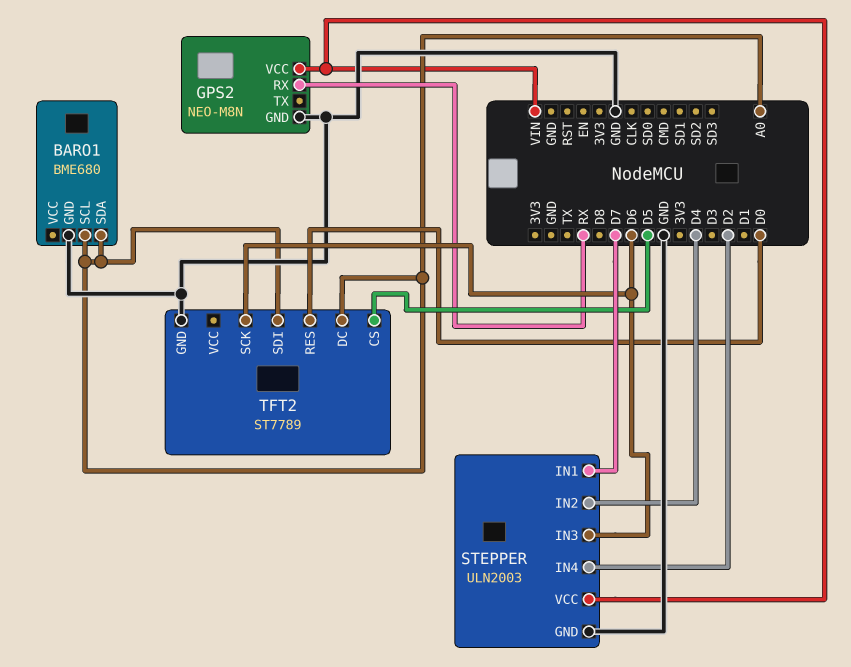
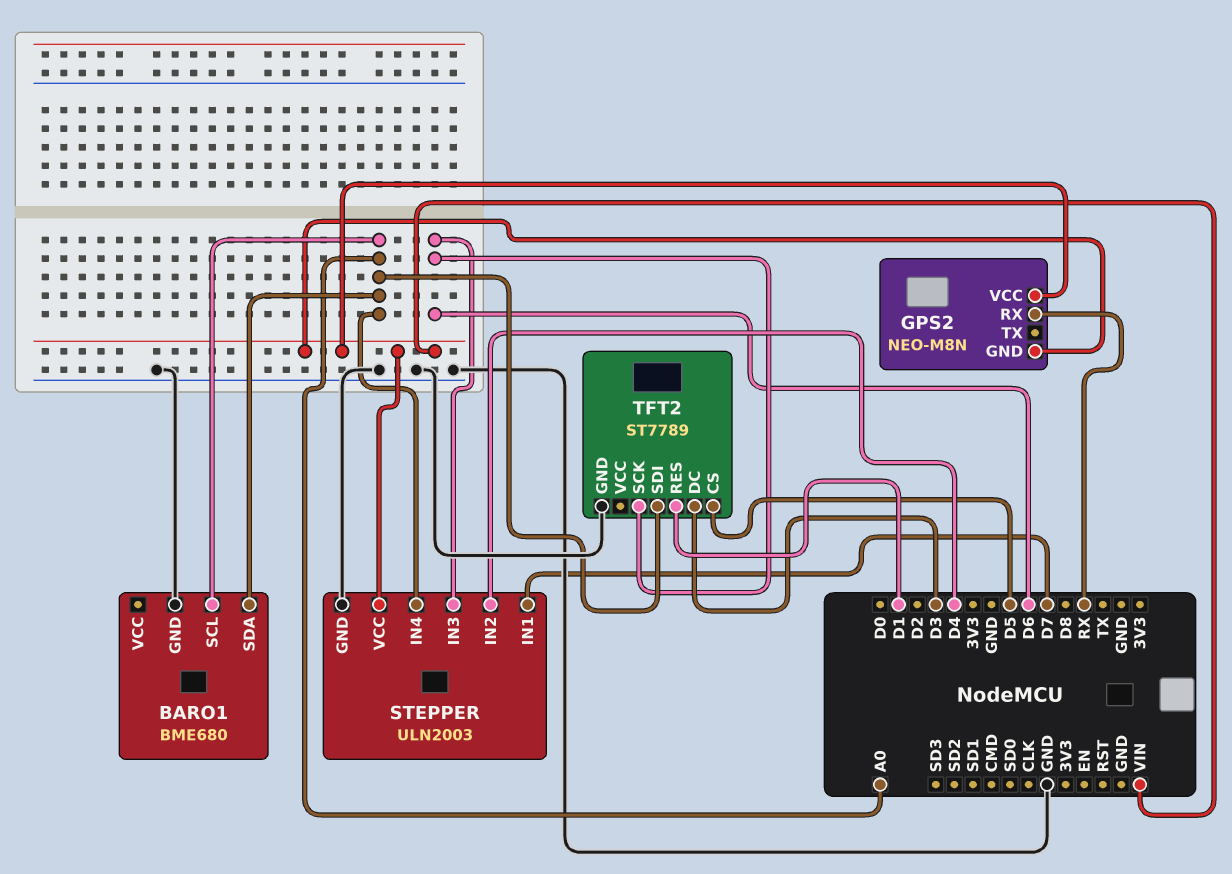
GPS2 pin GND: GND -> VIN
STEPPER pin IN4: D2 -> A0
TFT2 pin DC: A0 -> D3
TFT2 pin RES: D0 -> D1

